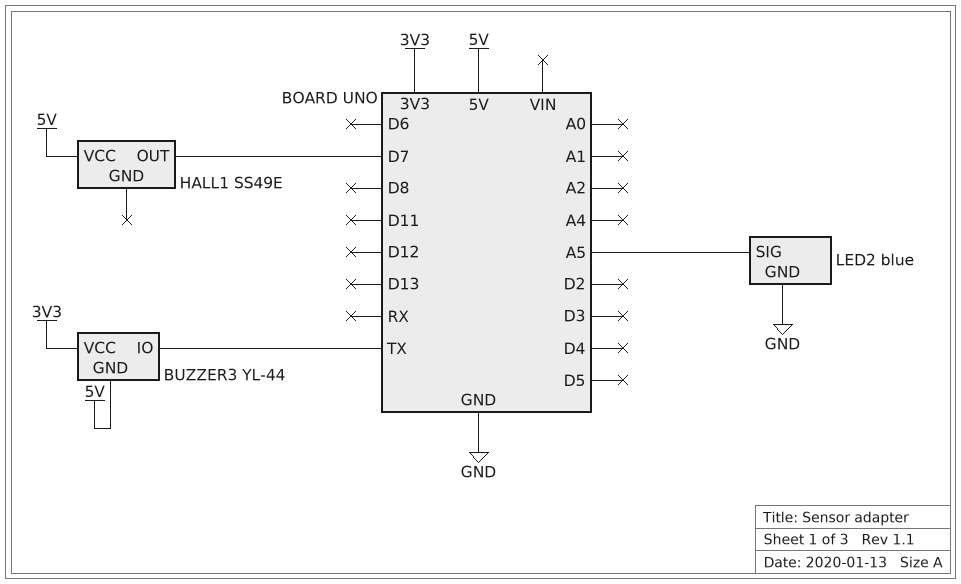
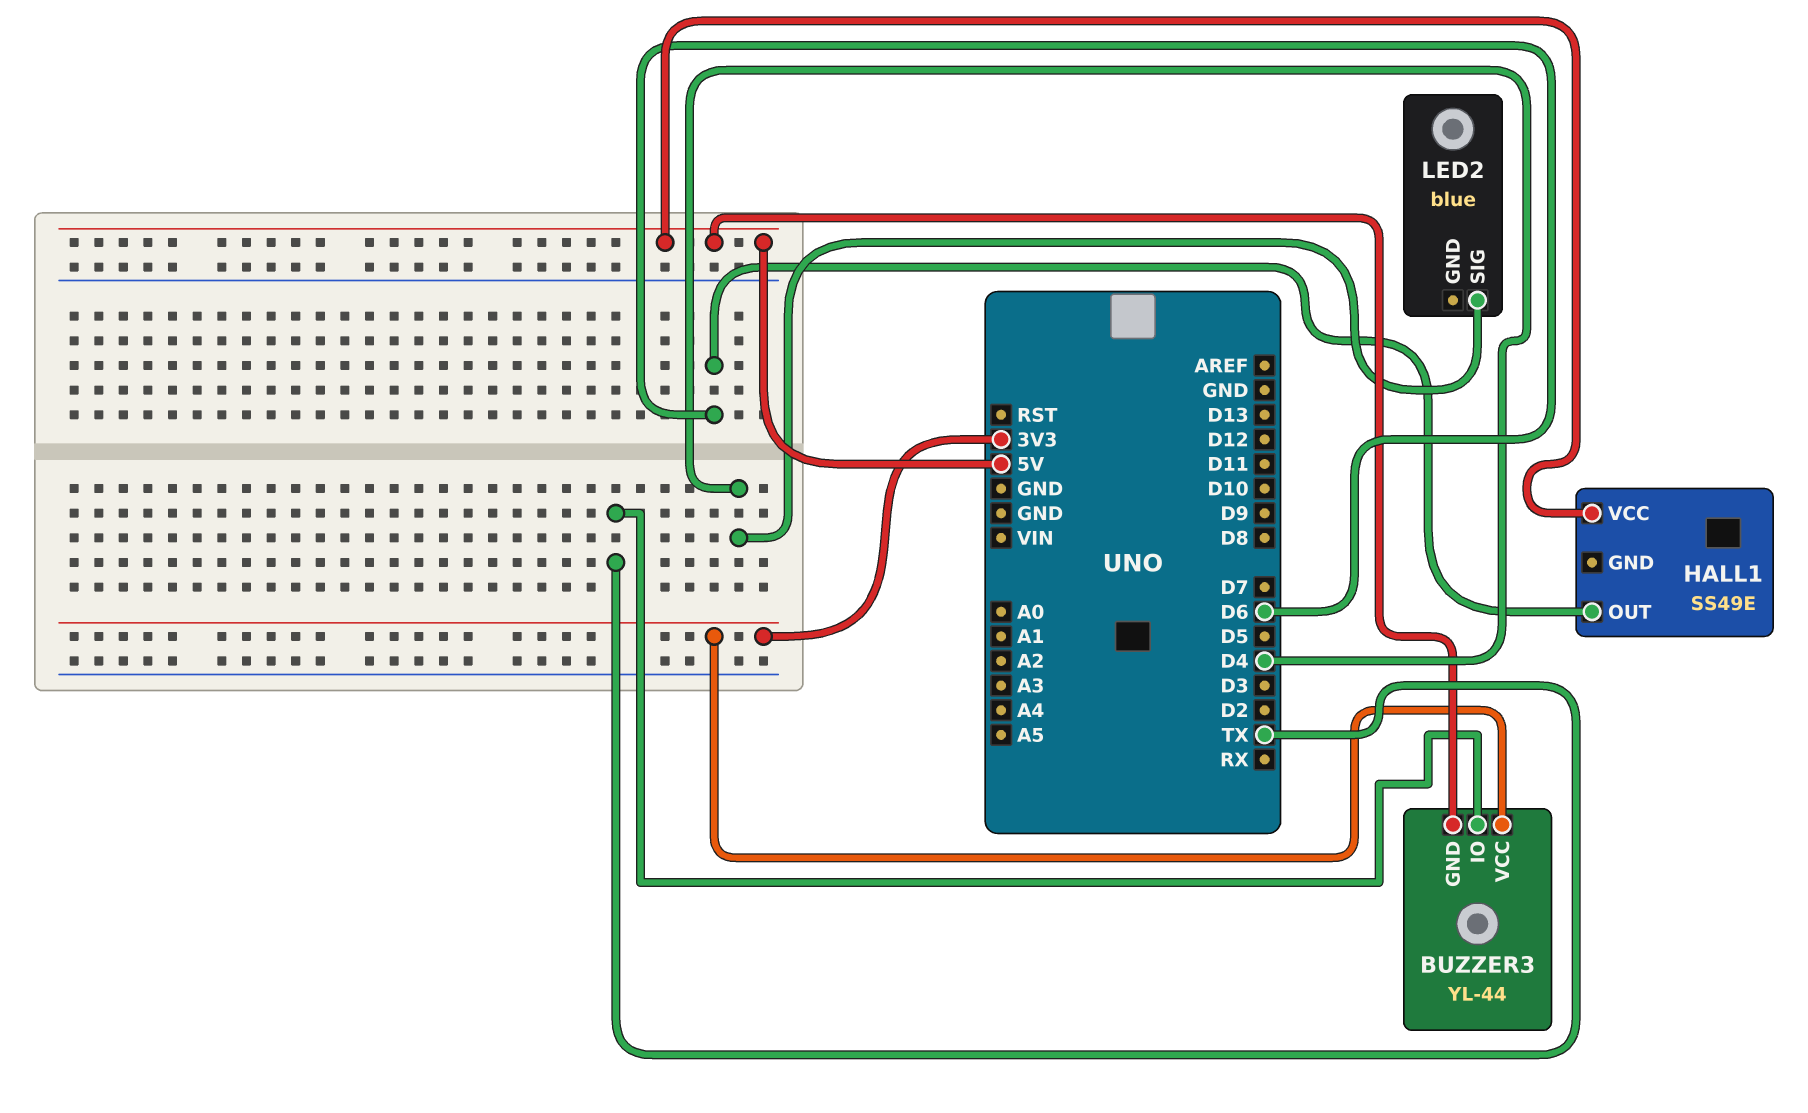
HALL1 pin OUT: D7 -> D6
LED2 pin GND: GND -> none
LED2 pin SIG: A5 -> D4

